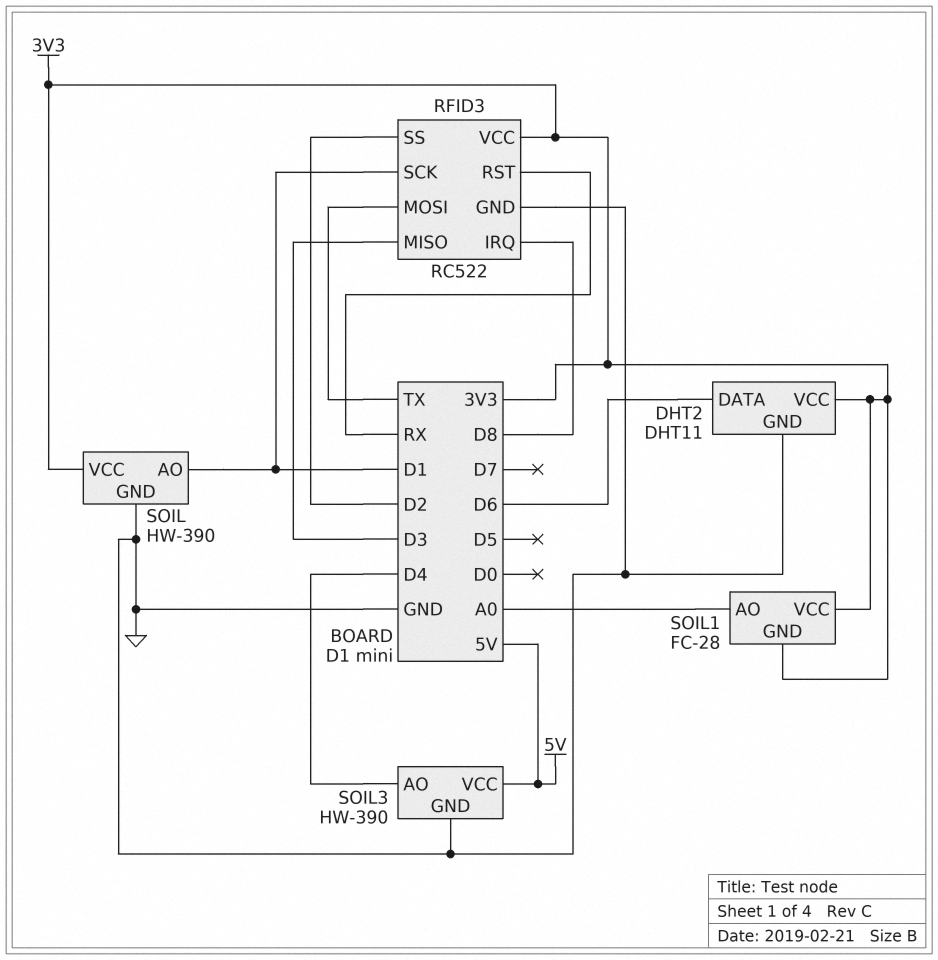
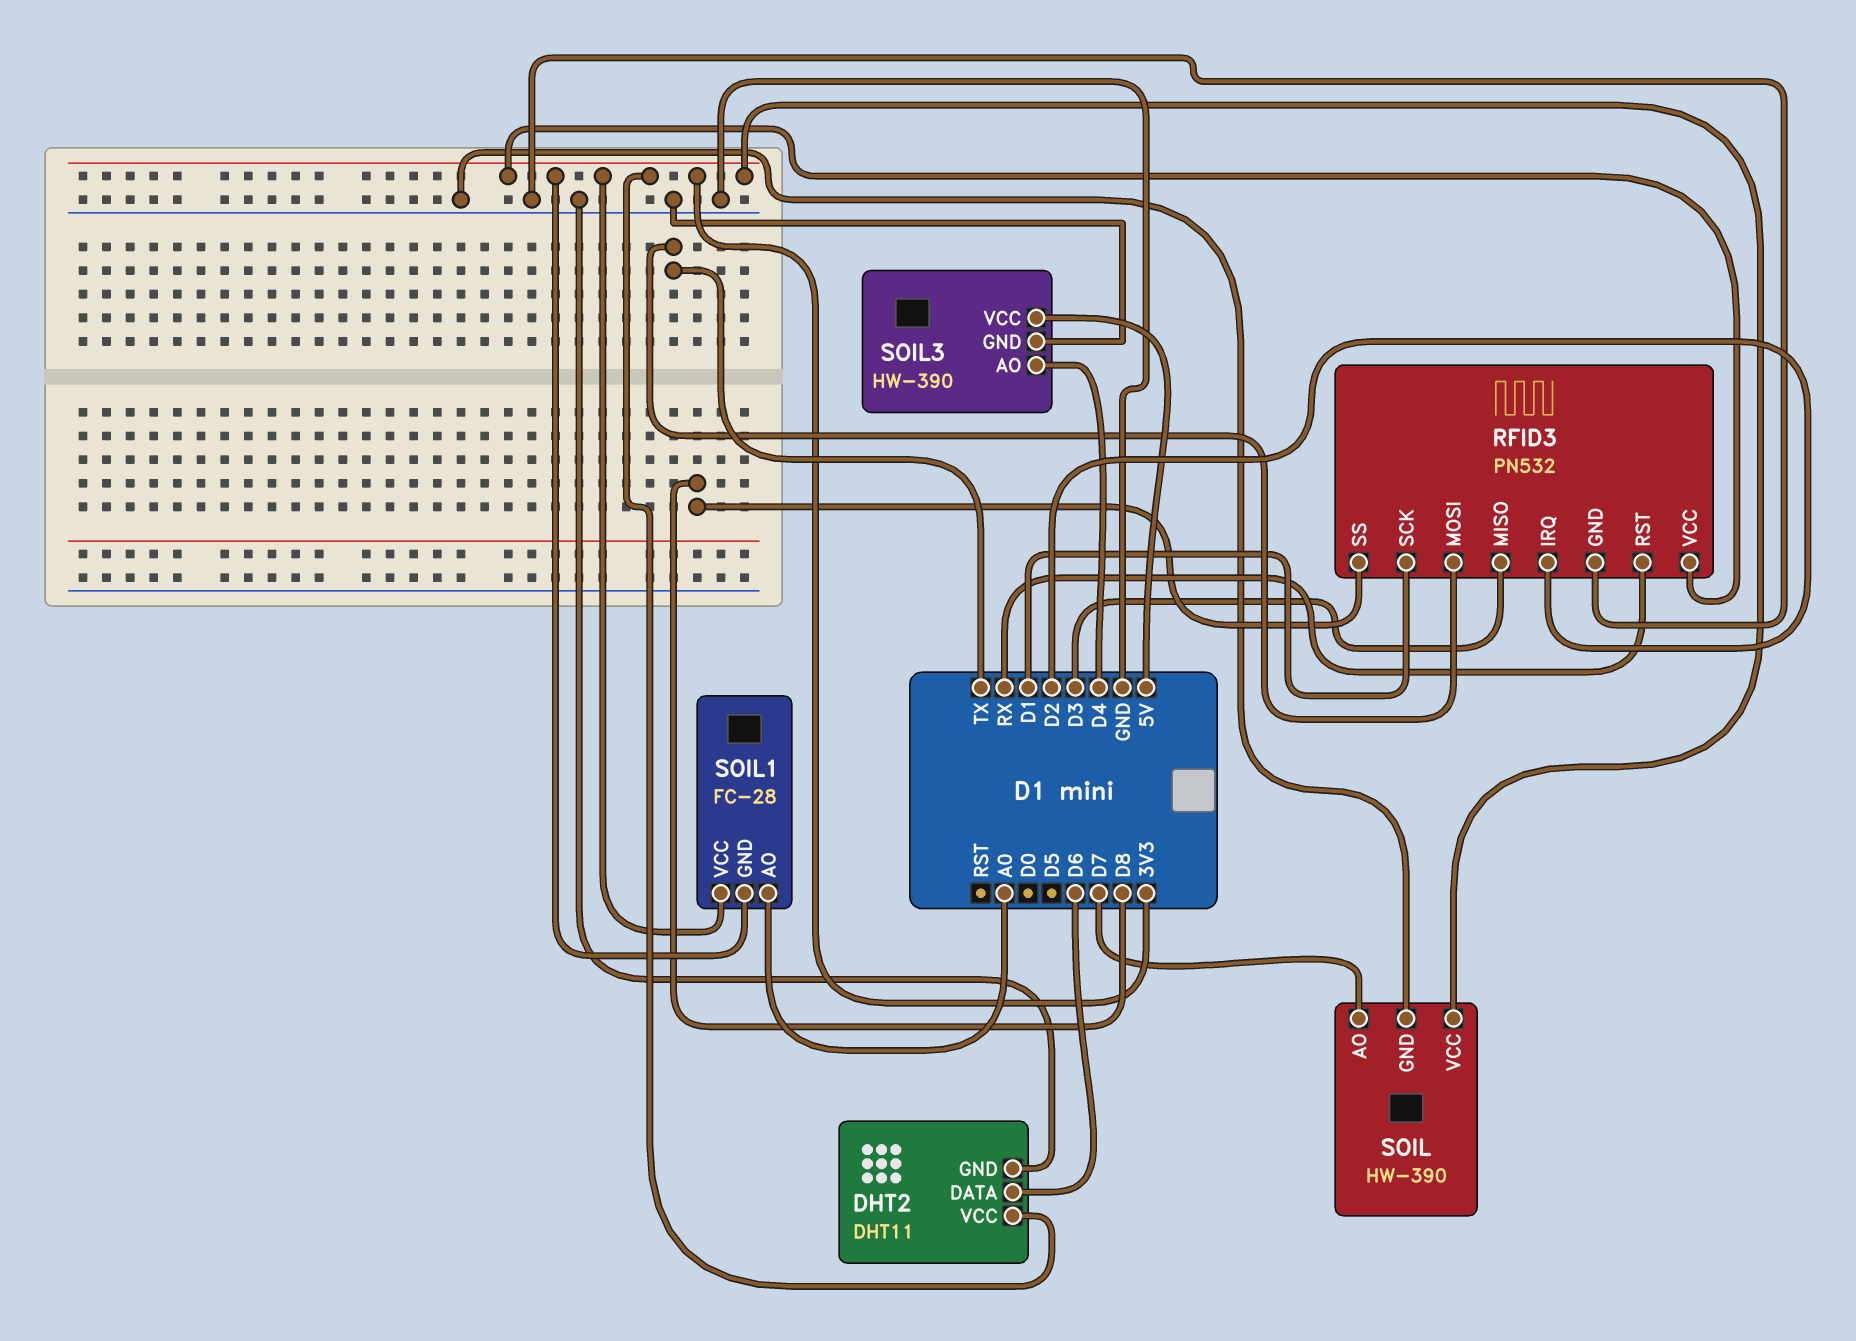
RFID3: RC522 -> PN532
RFID3 pin IRQ: D8 -> D2
RFID3 pin SS: D2 -> D8
SOIL pin AO: D1 -> D7

